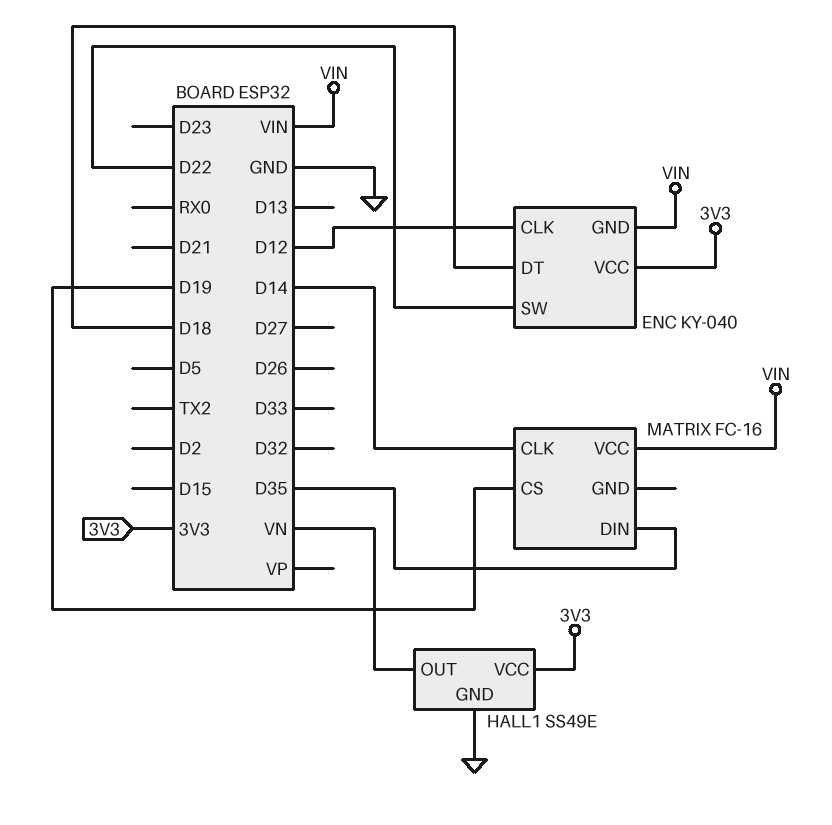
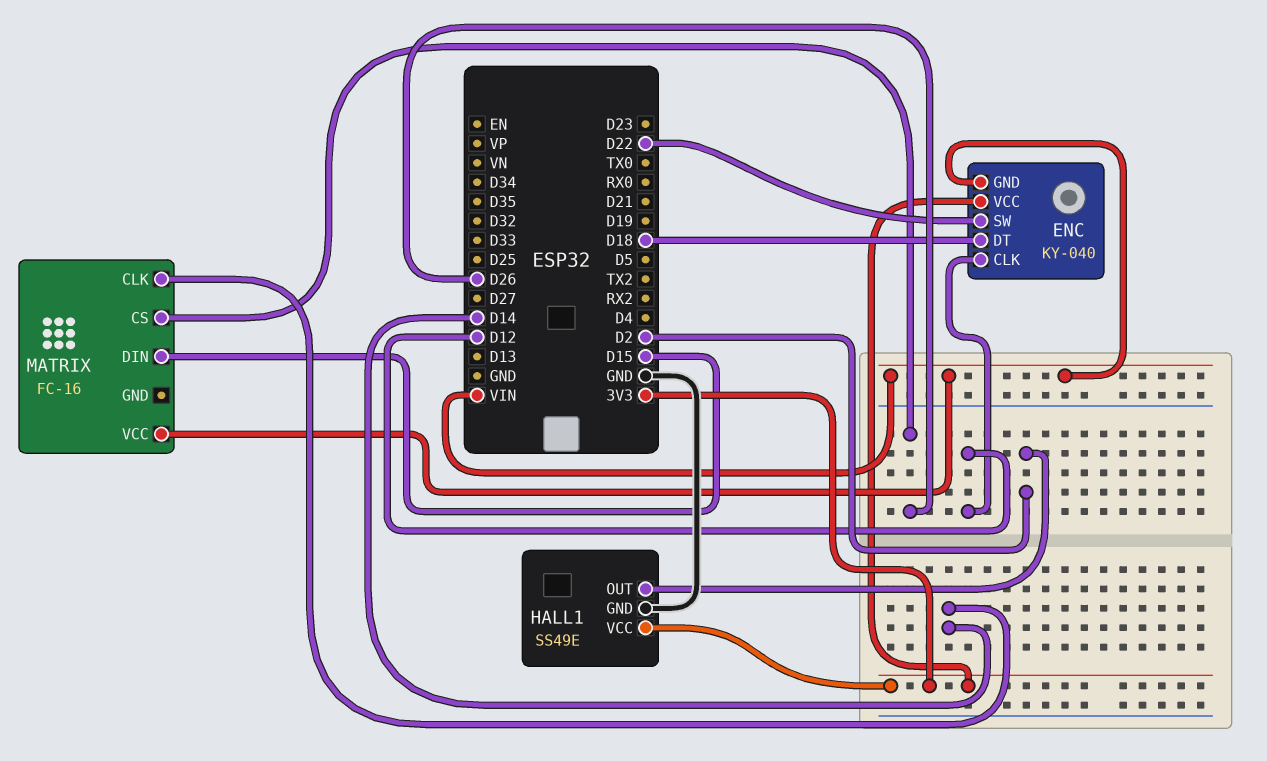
HALL1 pin OUT: VN -> D2
MATRIX pin CS: D19 -> D26
MATRIX pin DIN: D35 -> D15

